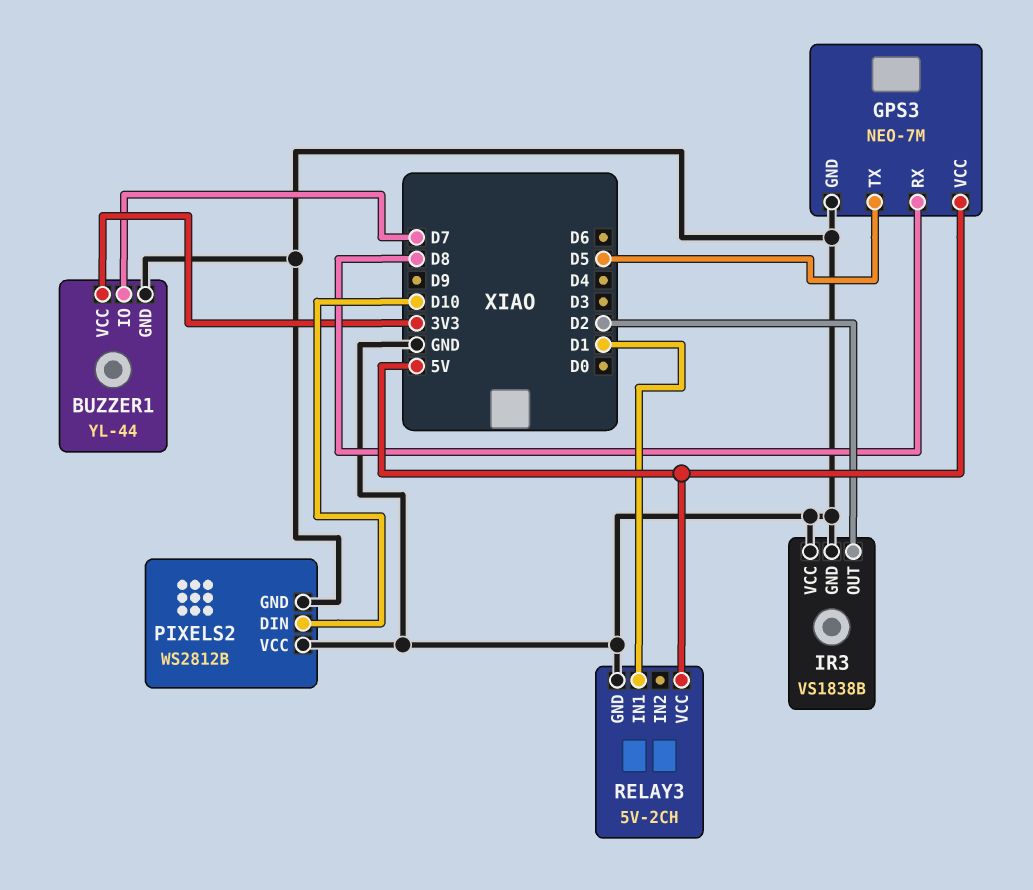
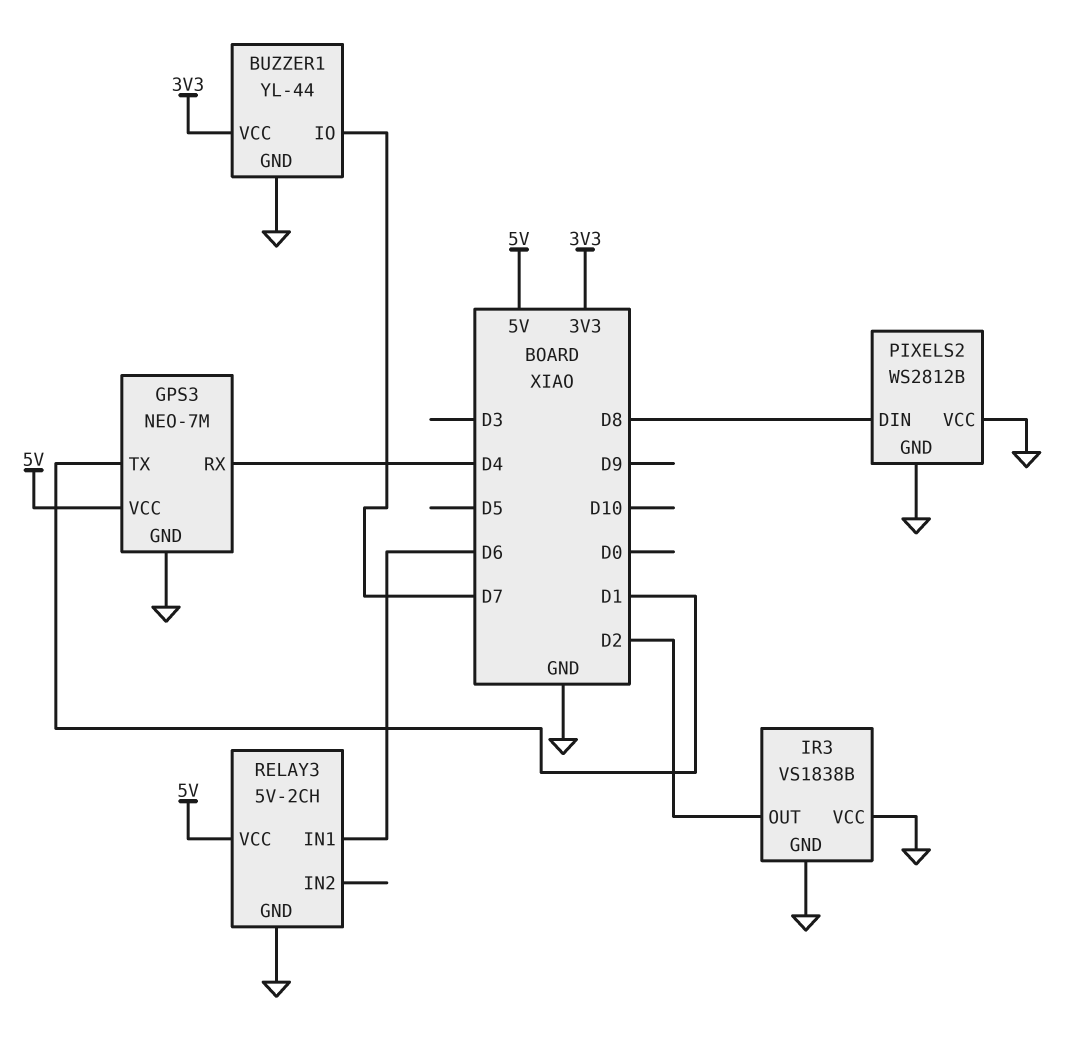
GPS3 pin RX: D8 -> D4
GPS3 pin TX: D5 -> D1
PIXELS2 pin DIN: D10 -> D8
RELAY3 pin IN1: D1 -> D6

